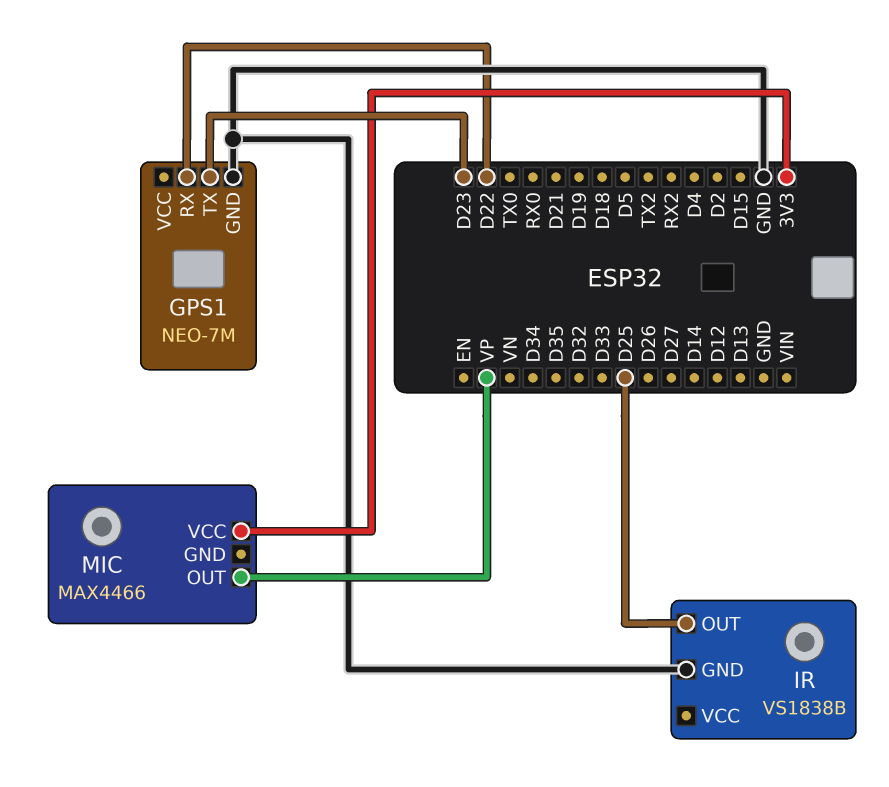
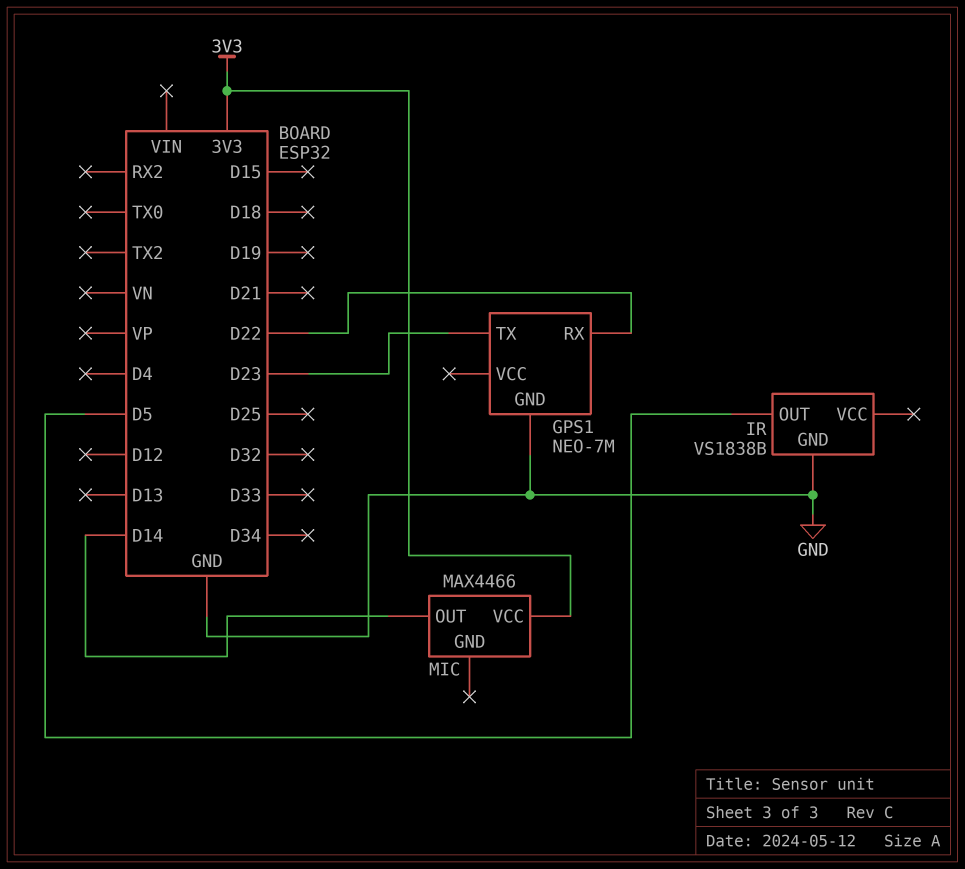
IR pin OUT: D25 -> D5
MIC pin OUT: VP -> D14

